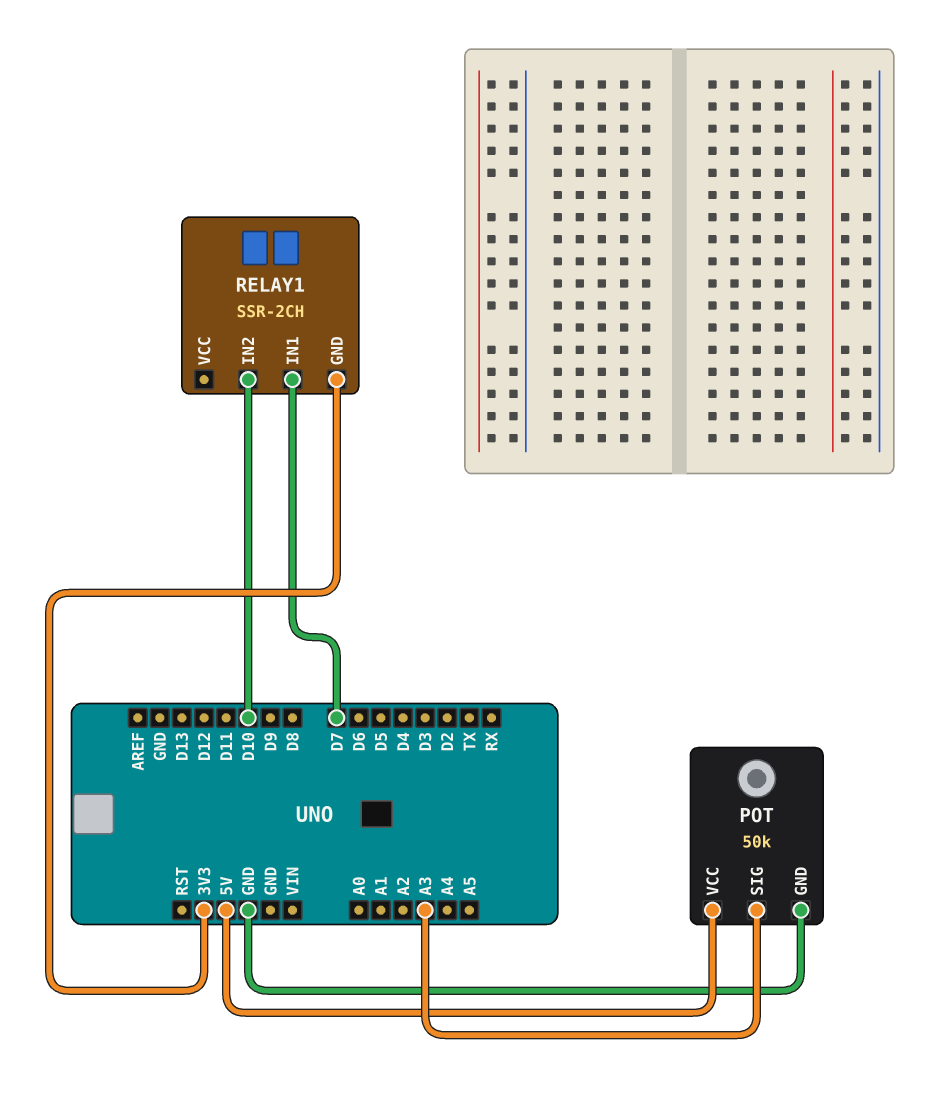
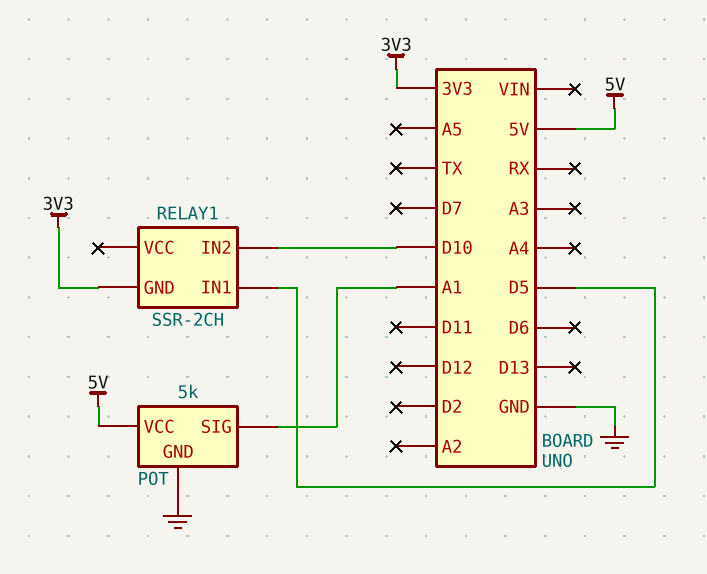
POT: 50k -> 5k
POT pin SIG: A3 -> A1
RELAY1 pin IN1: D7 -> D5

